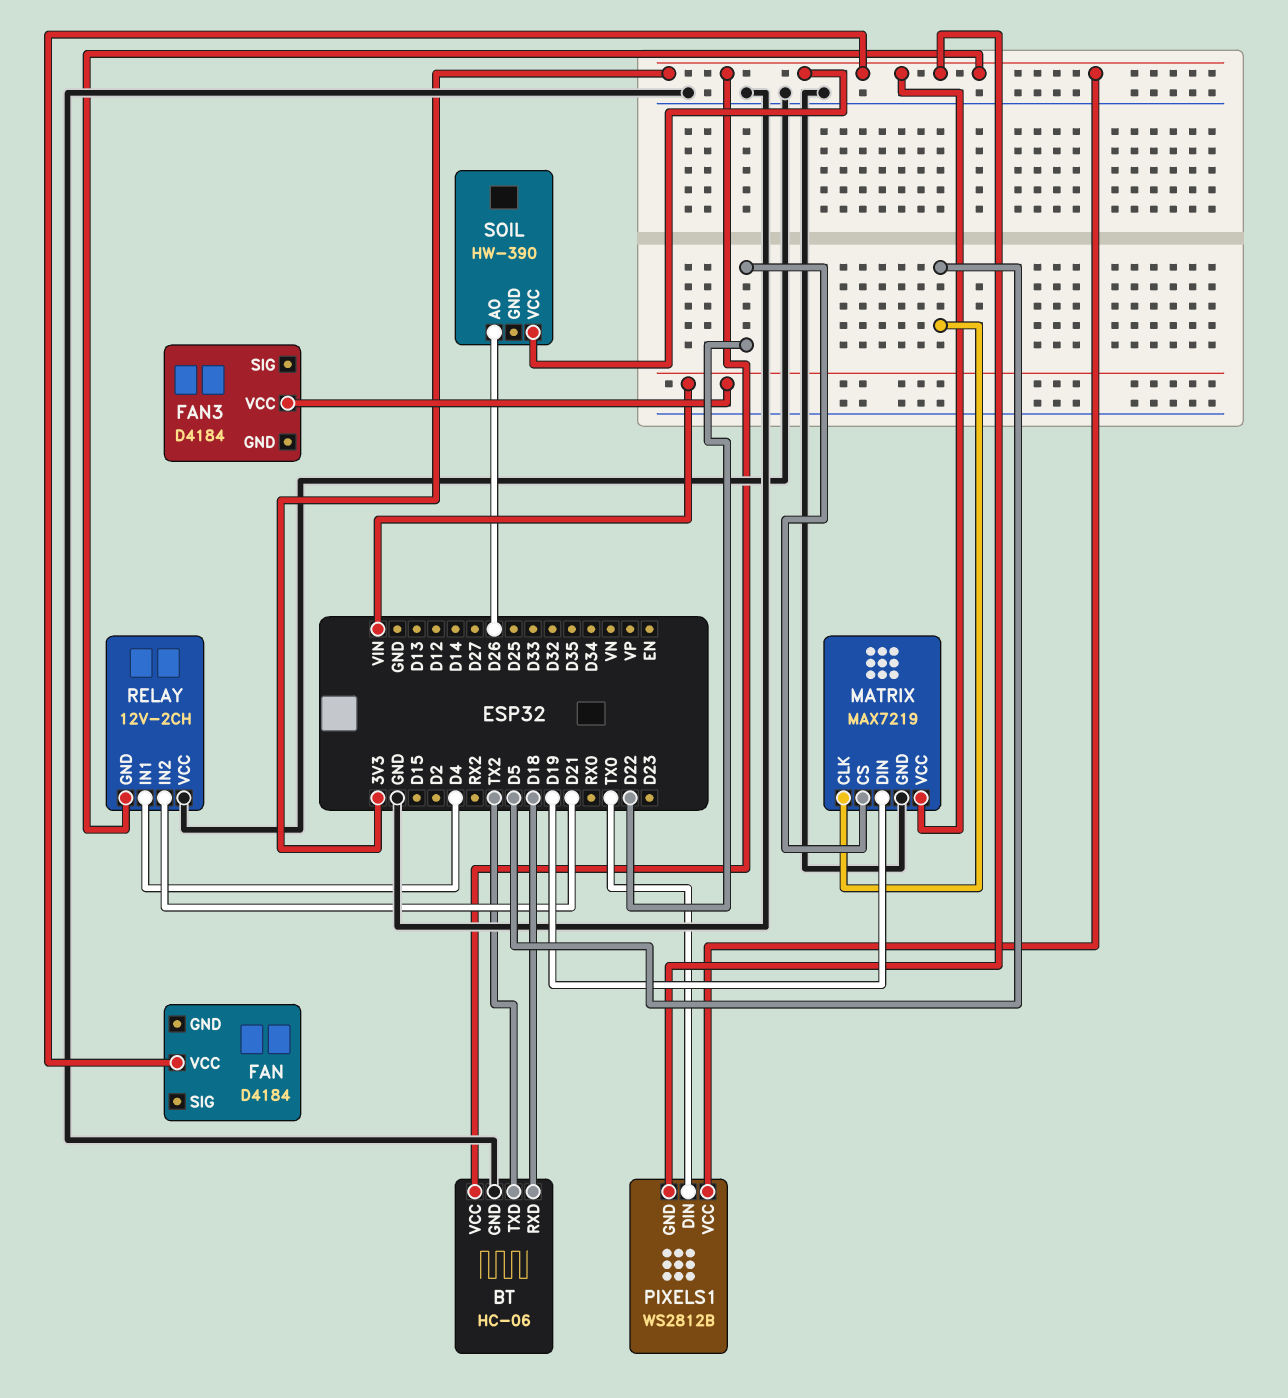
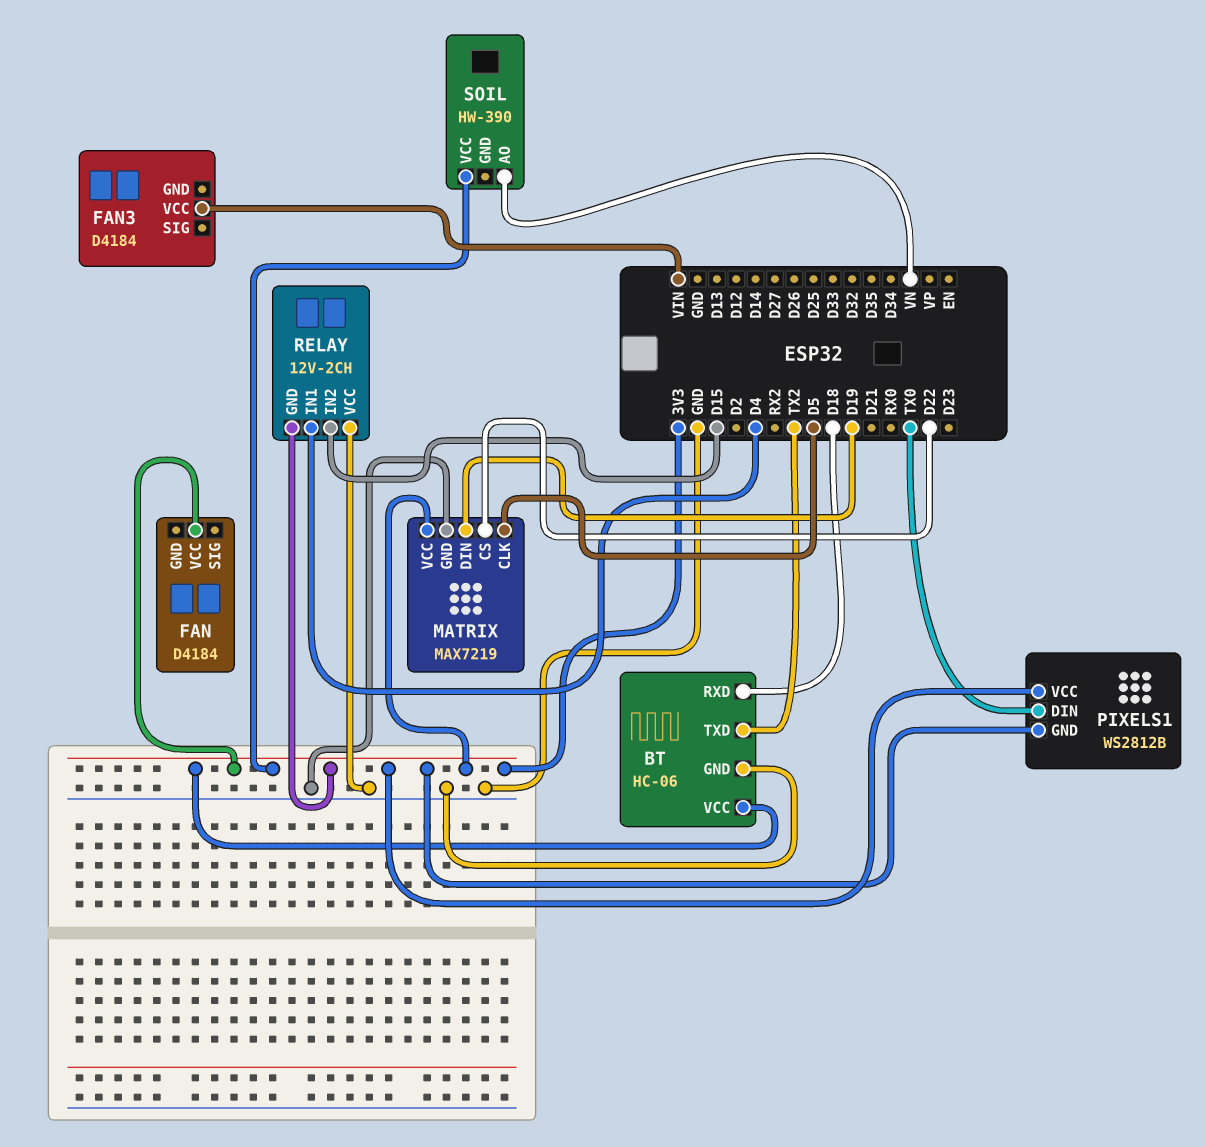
RELAY pin IN2: D21 -> D15
SOIL pin AO: D26 -> VN

